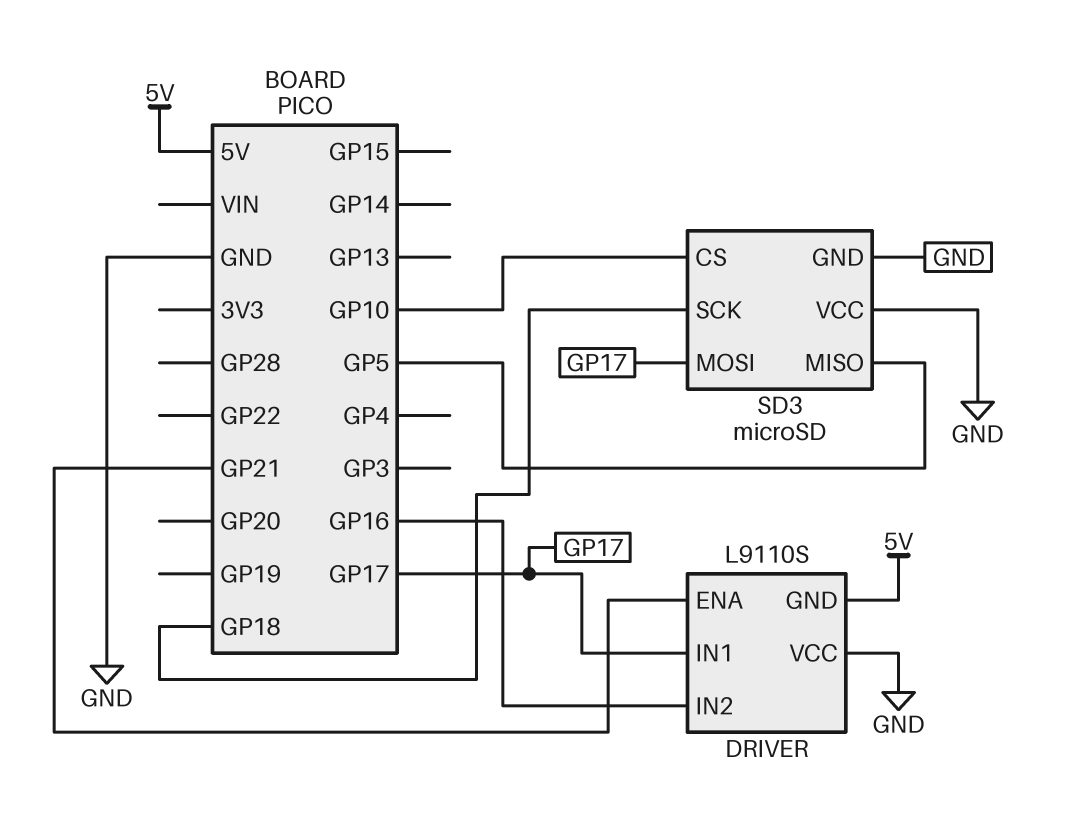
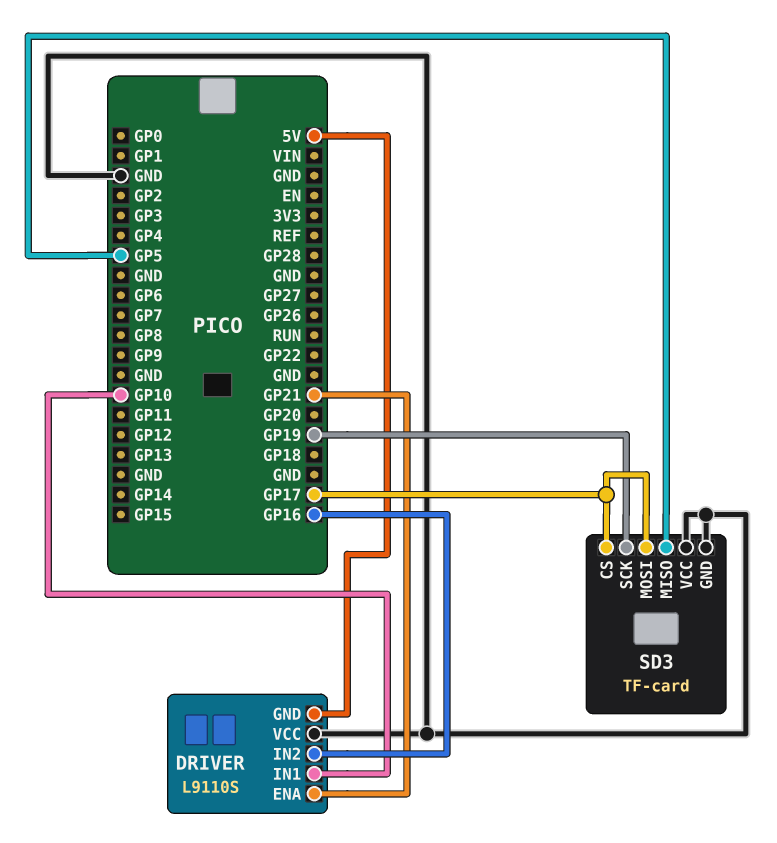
DRIVER pin IN1: GP17 -> GP10
SD3: microSD -> TF-card
SD3 pin CS: GP10 -> GP17
SD3 pin SCK: GP18 -> GP19

